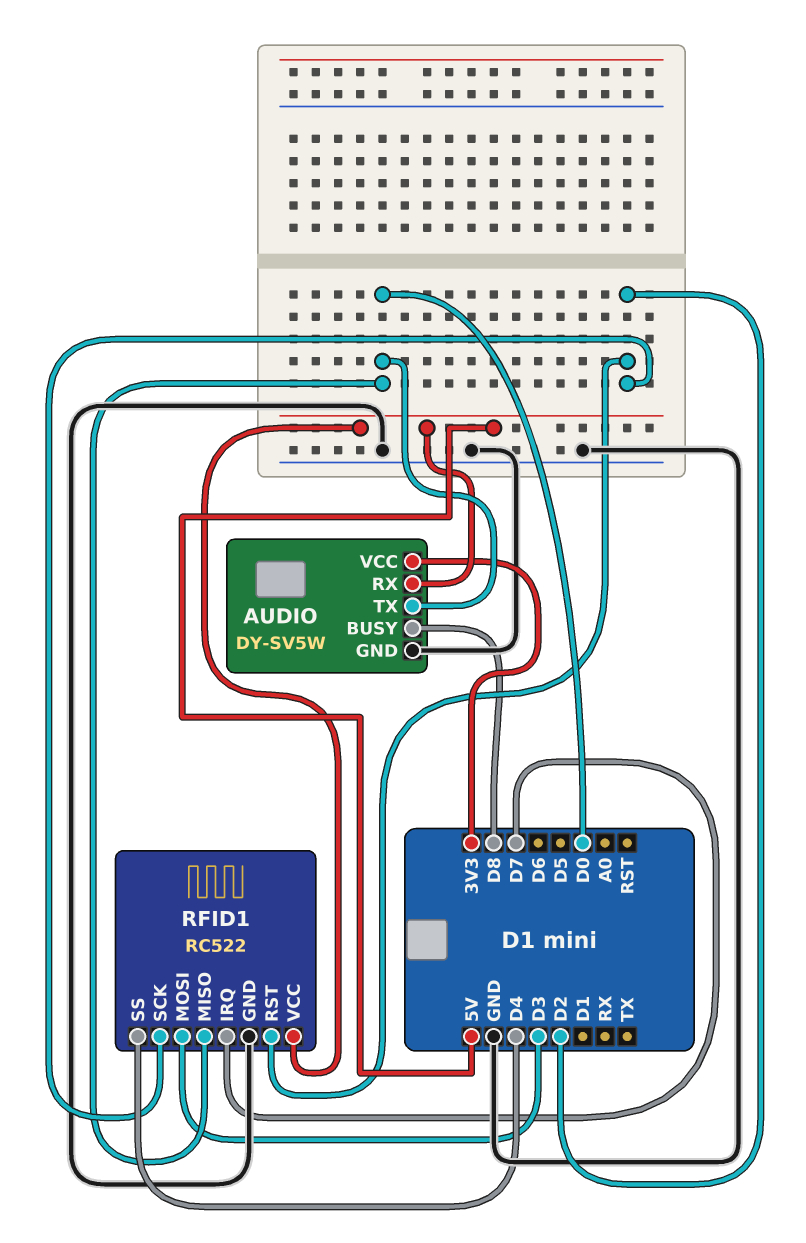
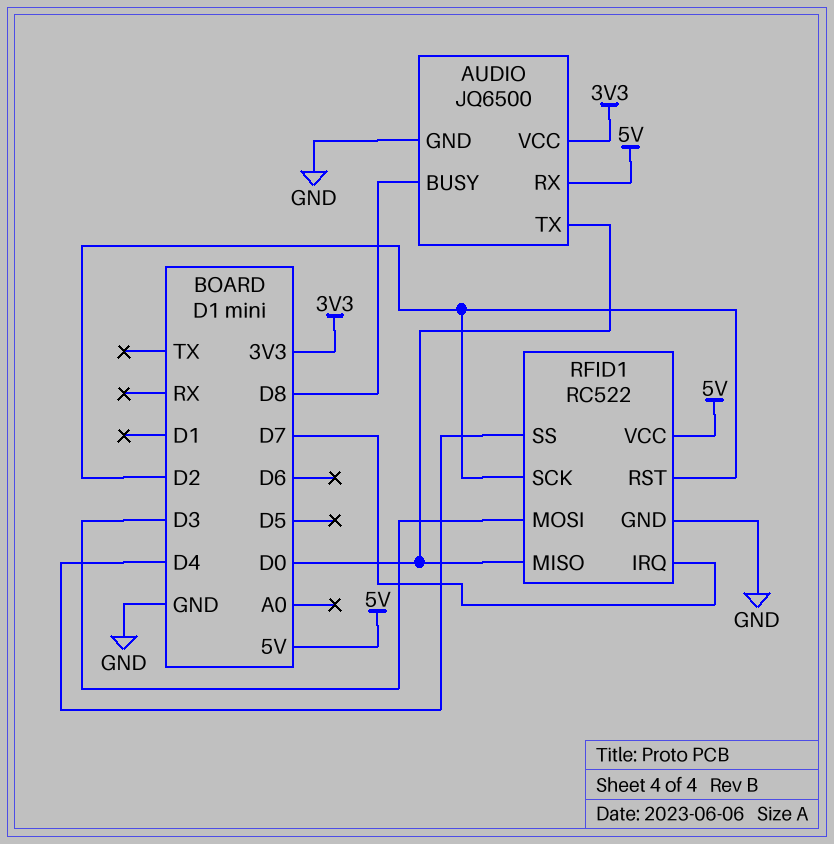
AUDIO: DY-SV5W -> JQ6500

